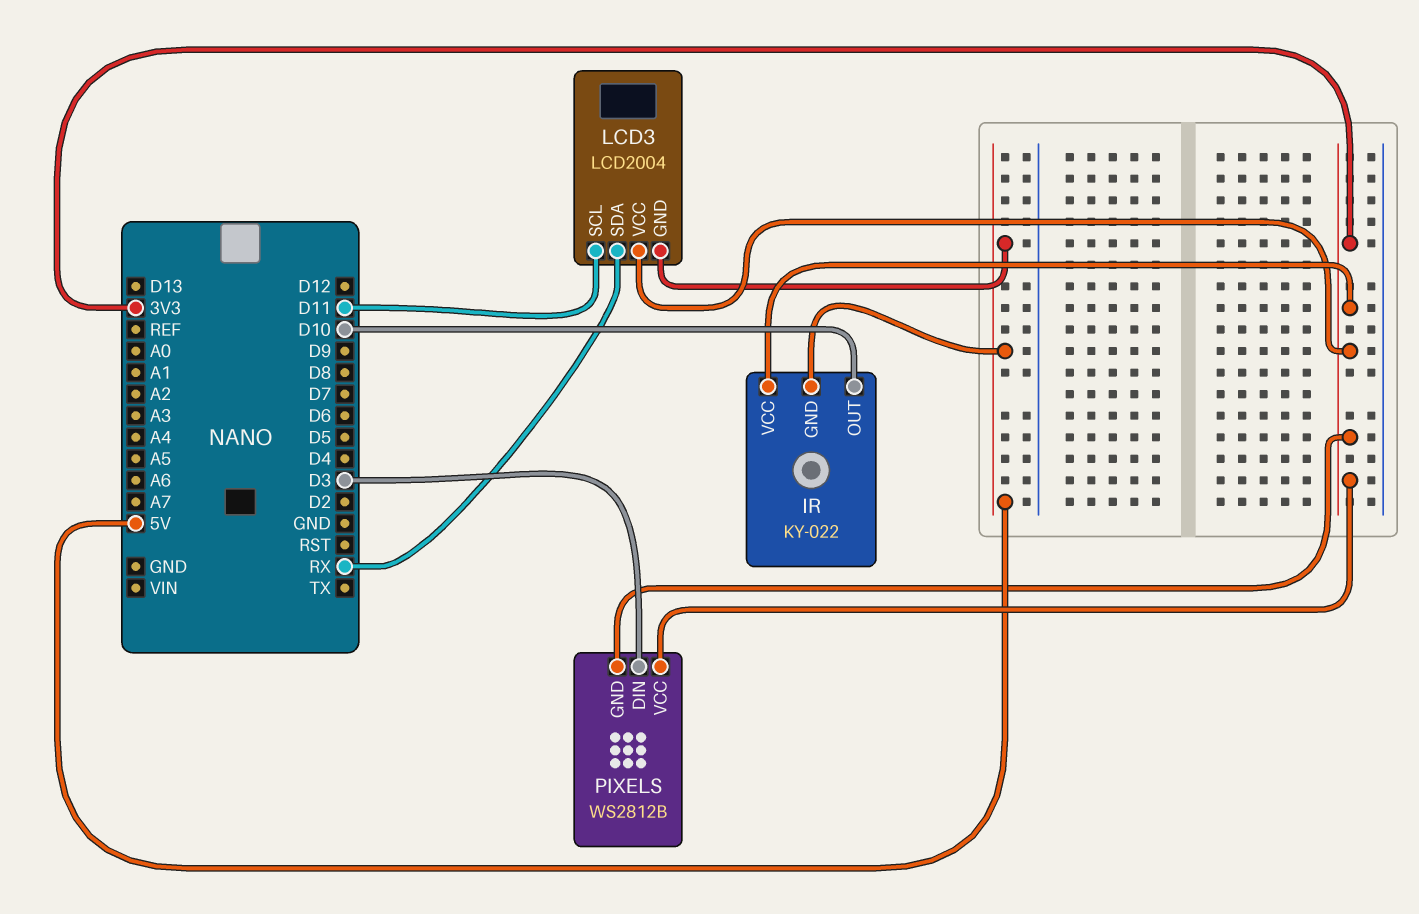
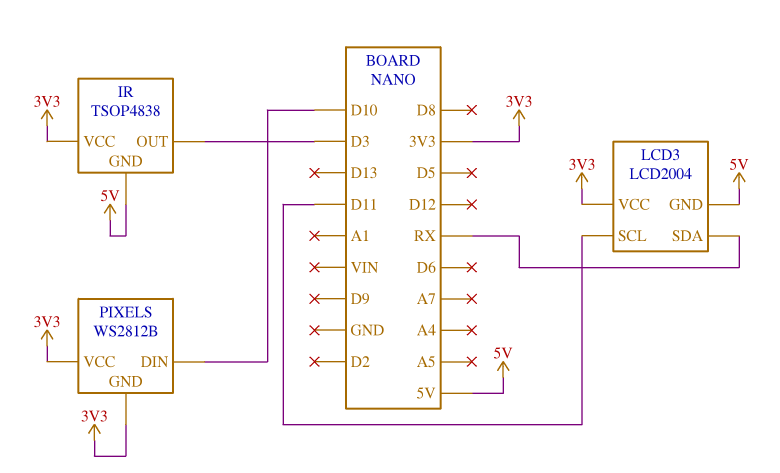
IR: KY-022 -> TSOP4838
IR pin OUT: D10 -> D3
PIXELS pin DIN: D3 -> D10

